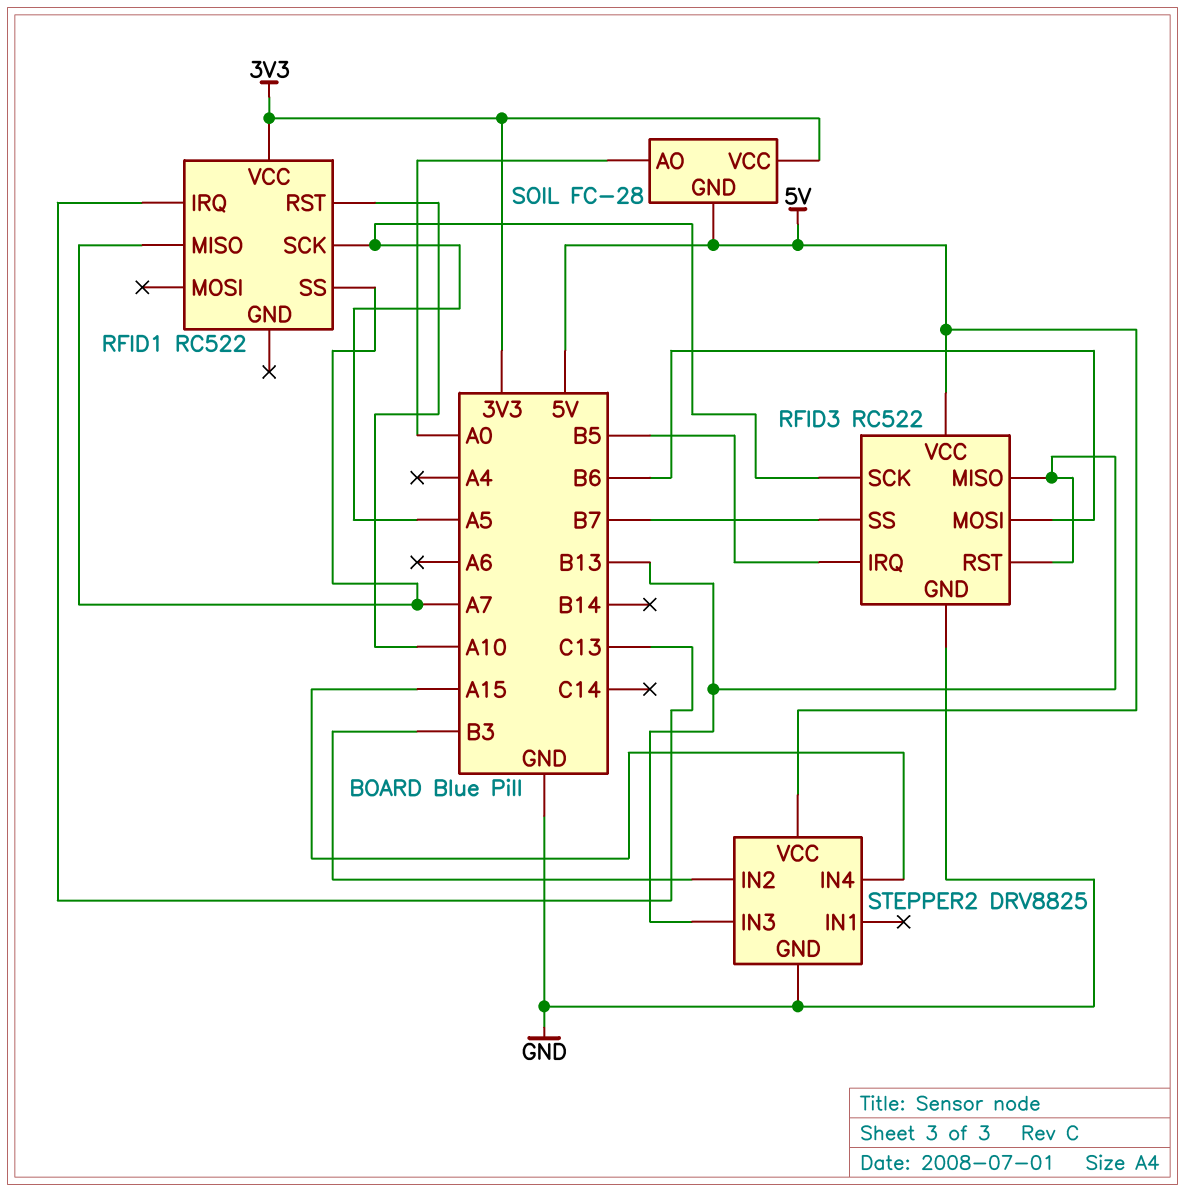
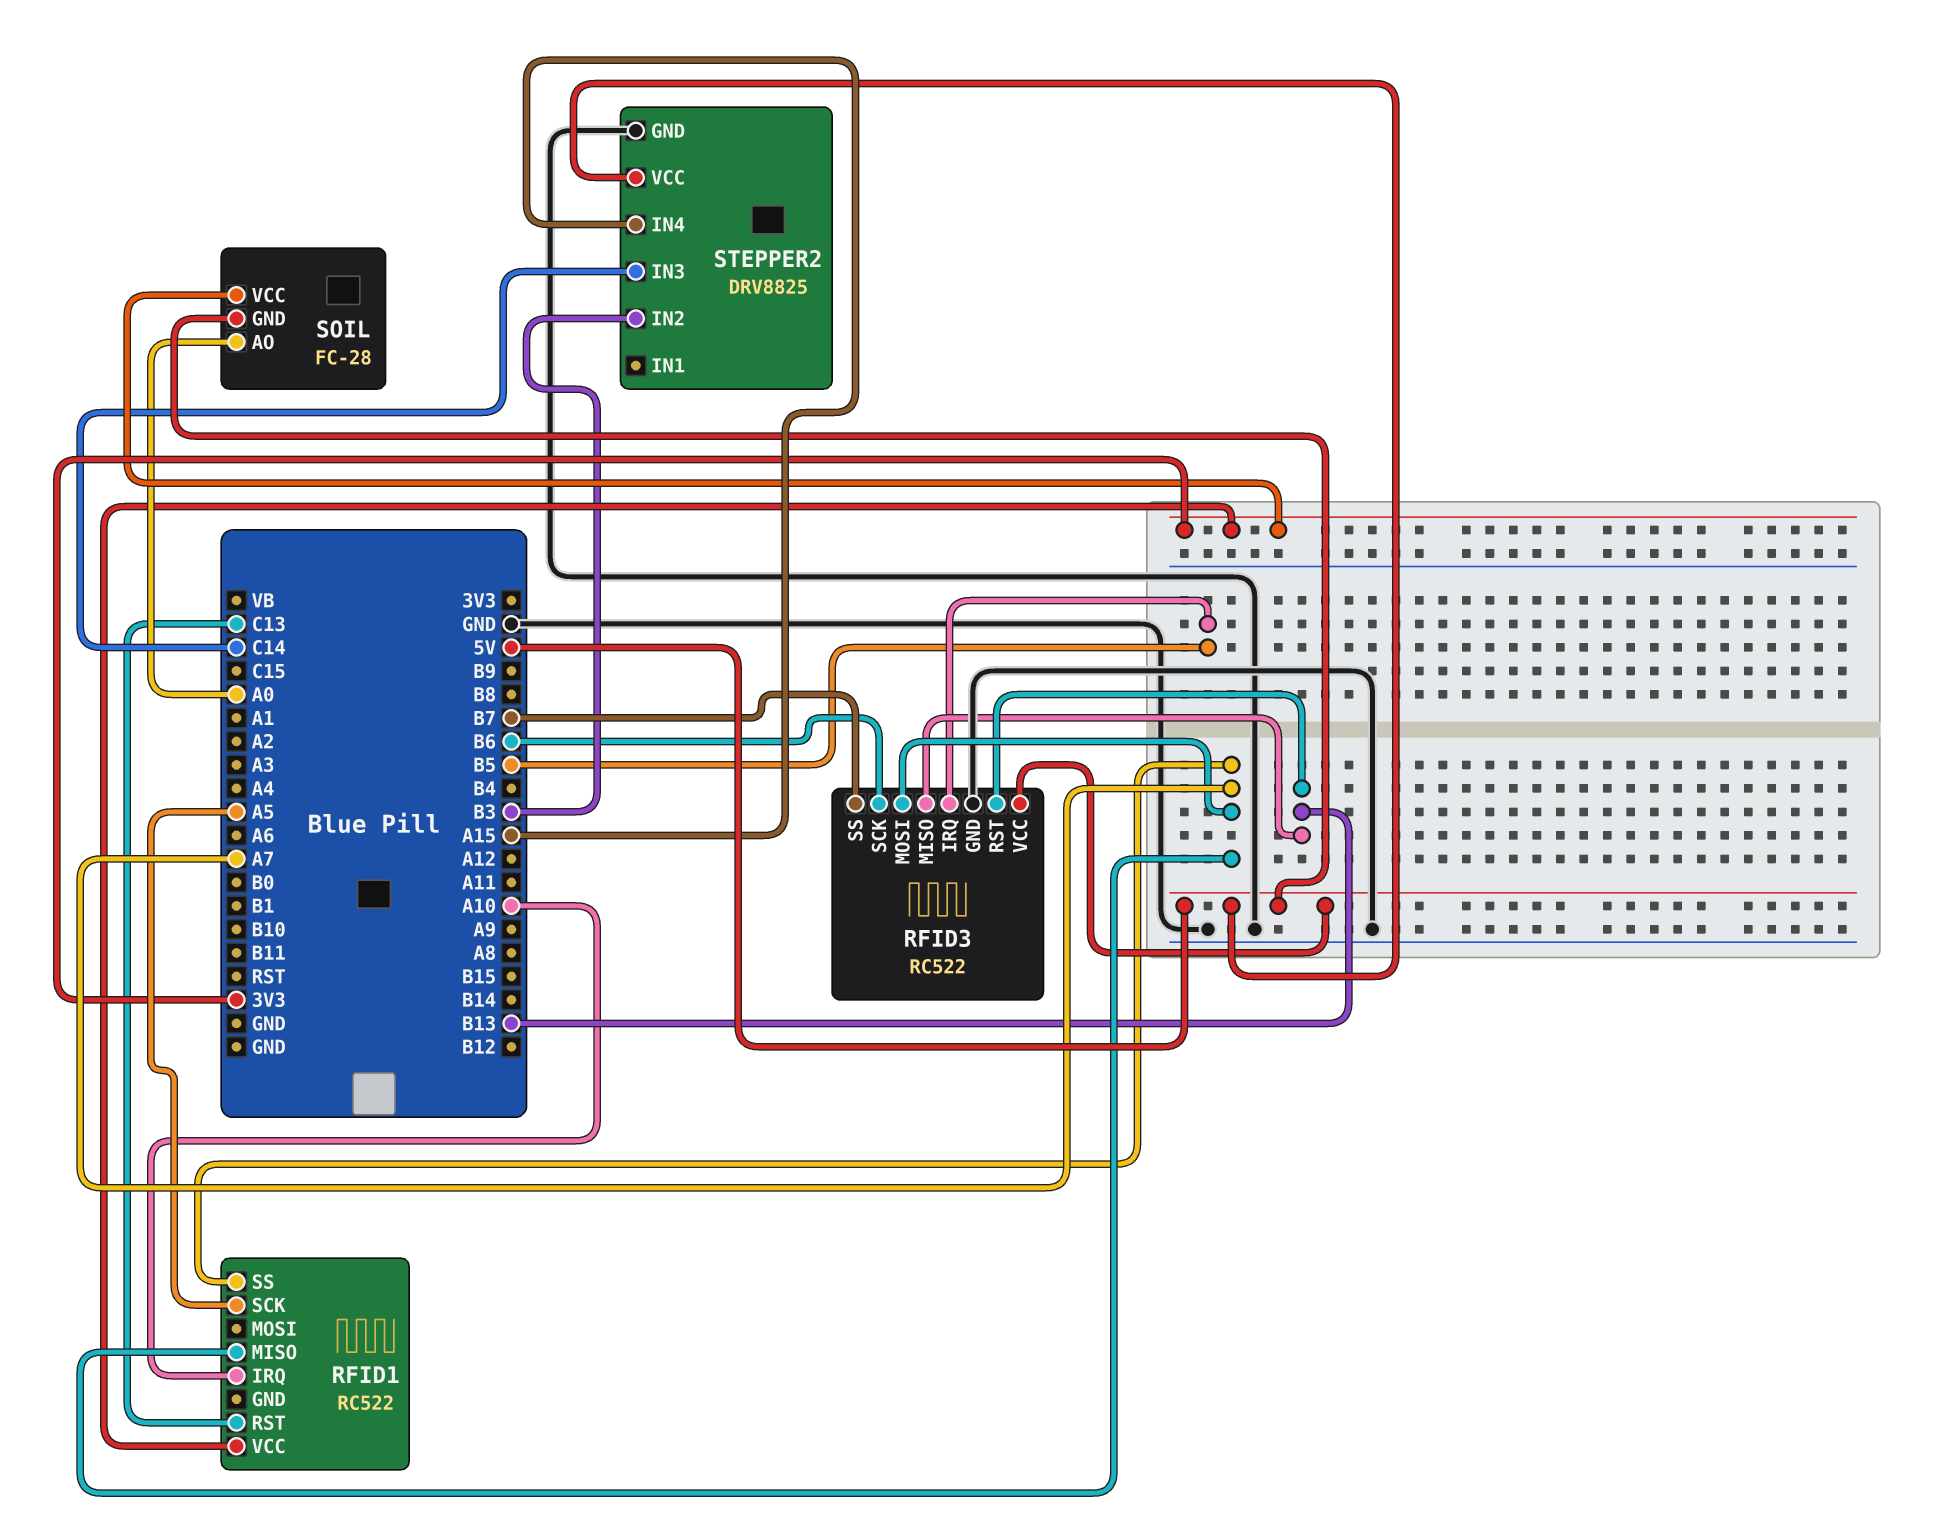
RFID1 pin IRQ: C13 -> A10
RFID1 pin RST: A10 -> C13
RFID3 pin MOSI: B6 -> A7
RFID3 pin SCK: A5 -> B6
STEPPER2 pin IN3: B13 -> C14

